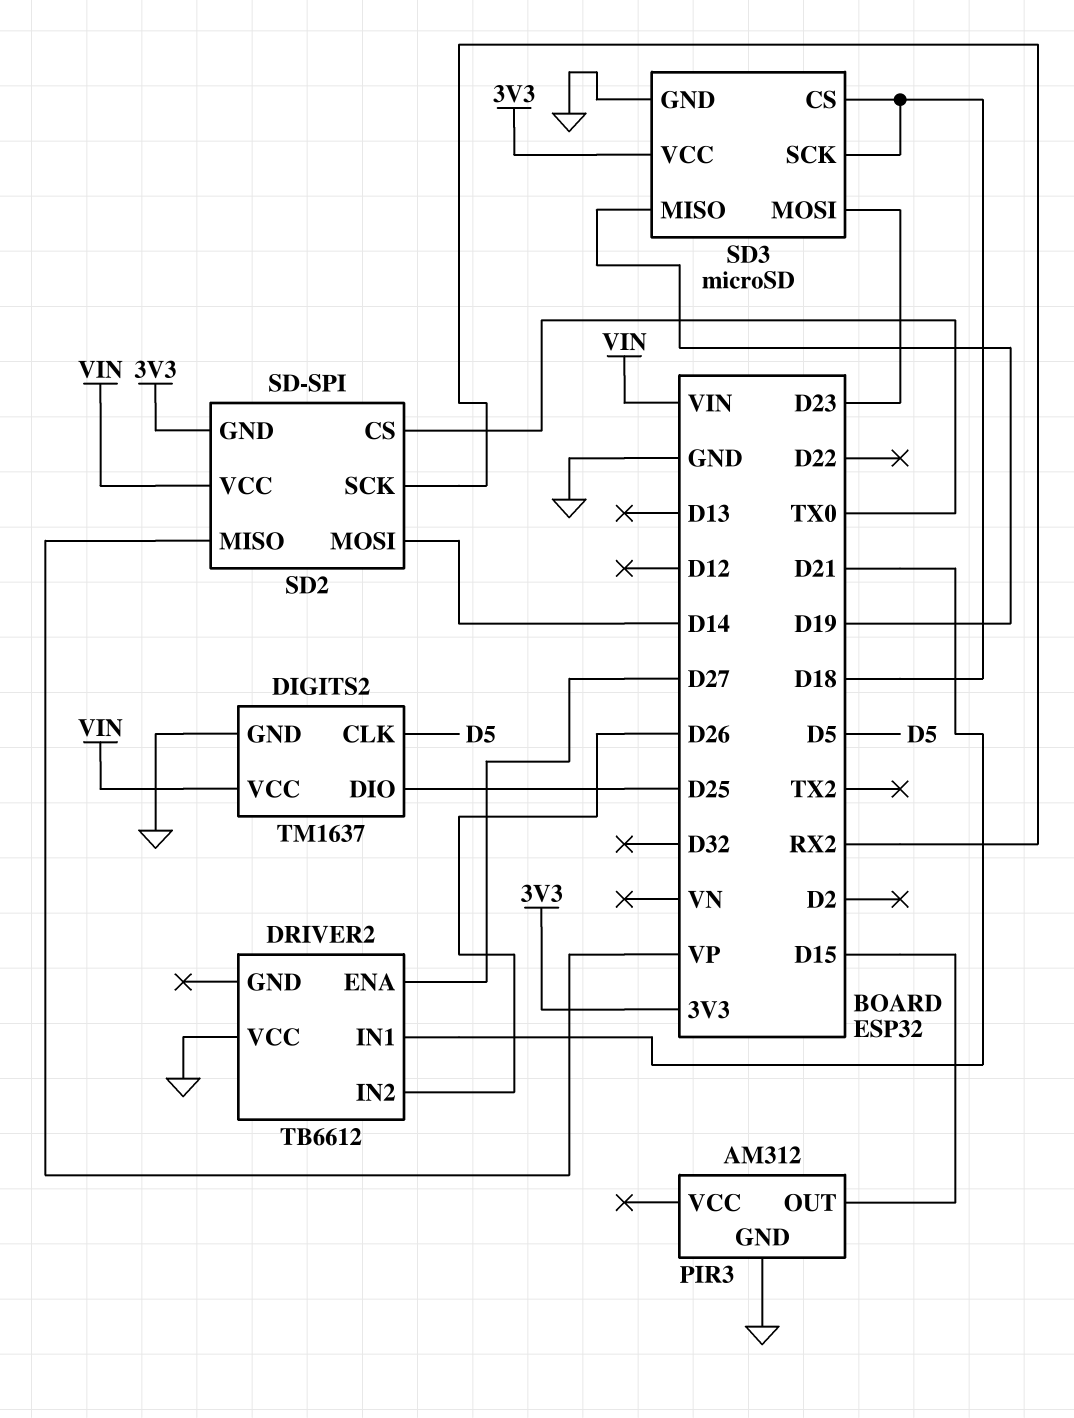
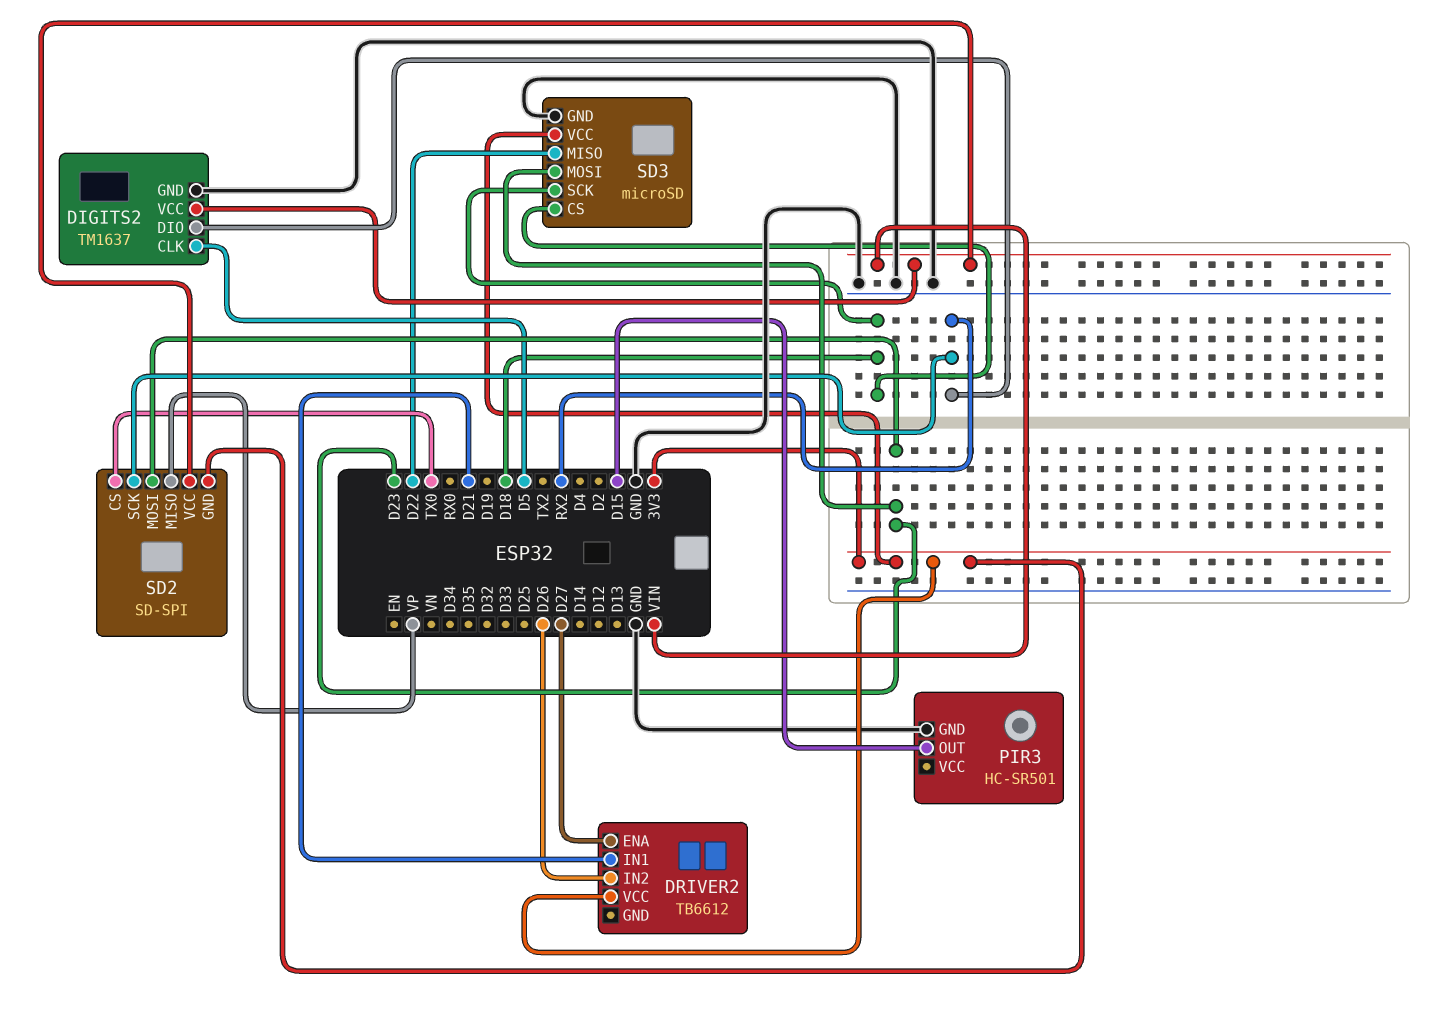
DIGITS2 pin DIO: D25 -> RX2
DRIVER2 pin VCC: GND -> 3V3
PIR3: AM312 -> HC-SR501
SD2 pin MOSI: D14 -> D23
SD3 pin MISO: D19 -> D22

